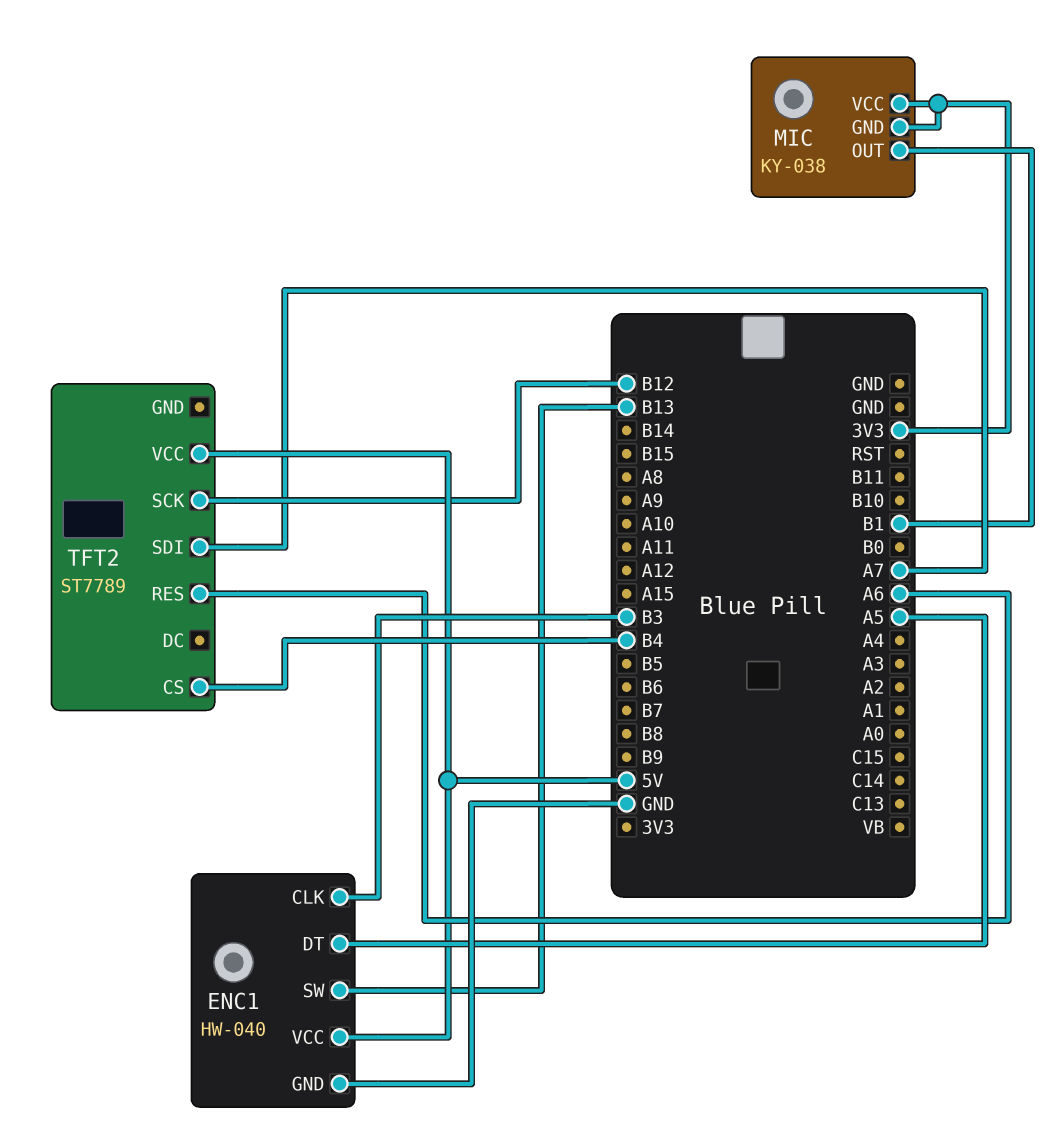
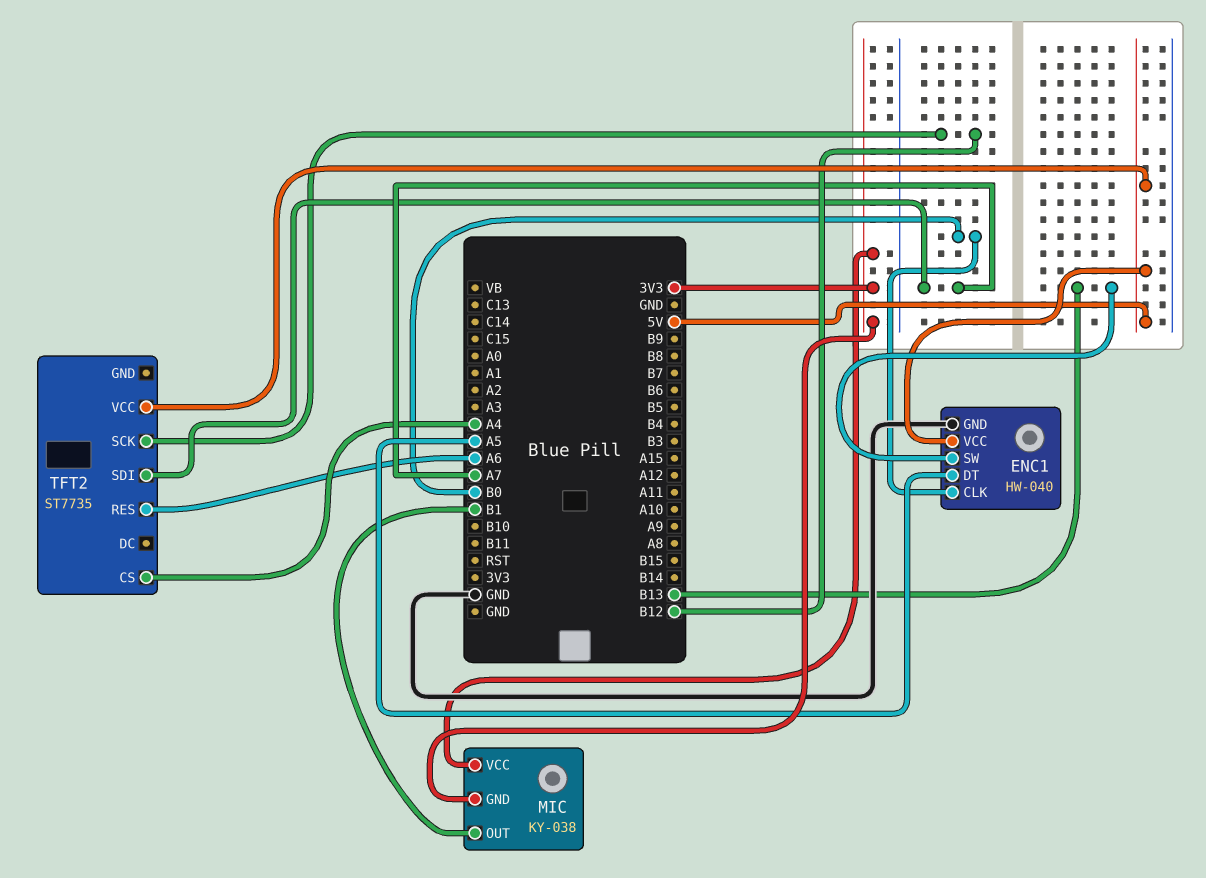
ENC1 pin CLK: B3 -> B0
TFT2: ST7789 -> ST7735
TFT2 pin CS: B4 -> A4

